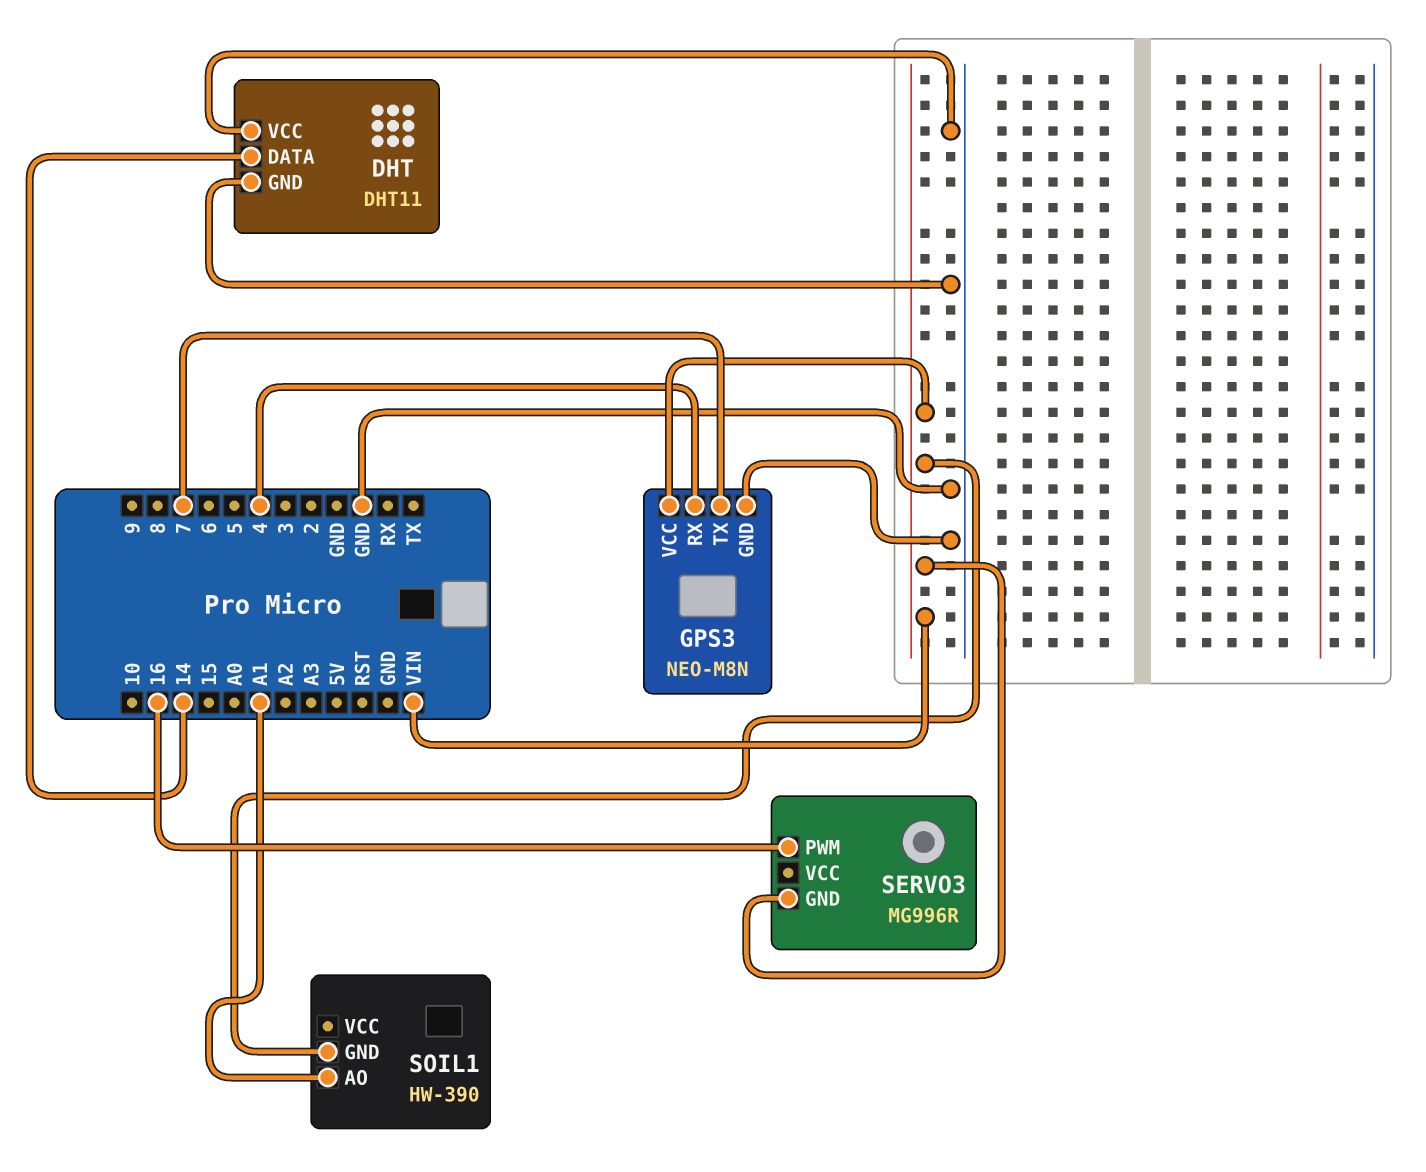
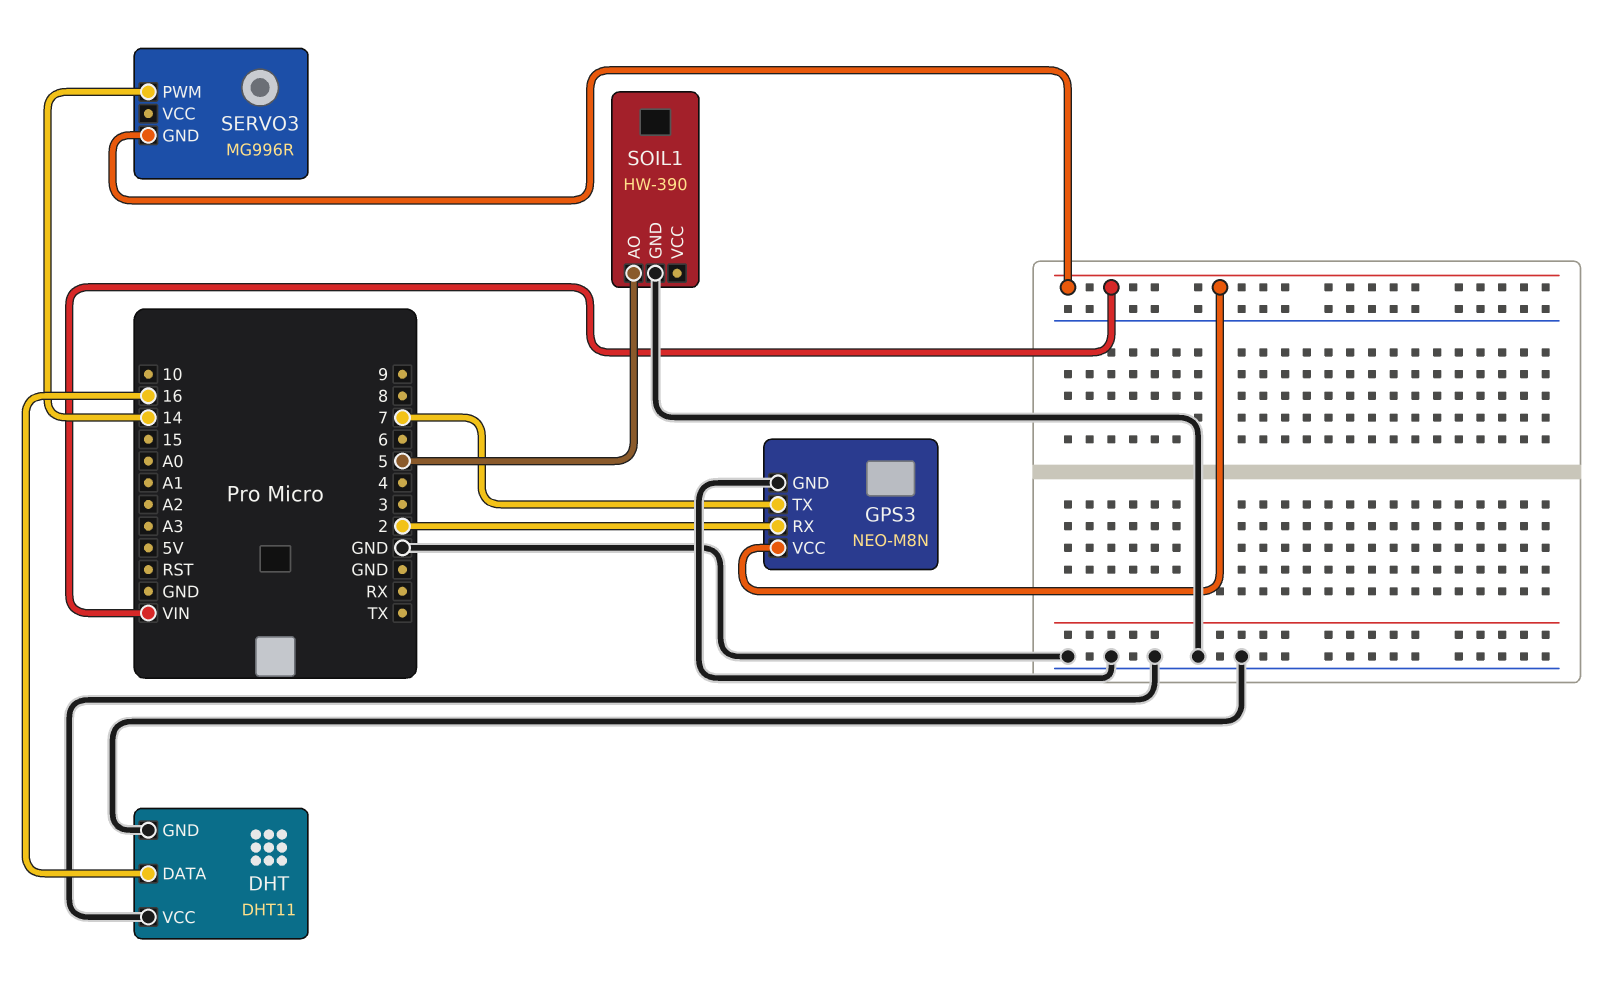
DHT pin DATA: 14 -> 16
GPS3 pin RX: 4 -> 2
SERVO3 pin PWM: 16 -> 14
SOIL1 pin AO: A1 -> 5
SOIL1 pin GND: VIN -> GND

